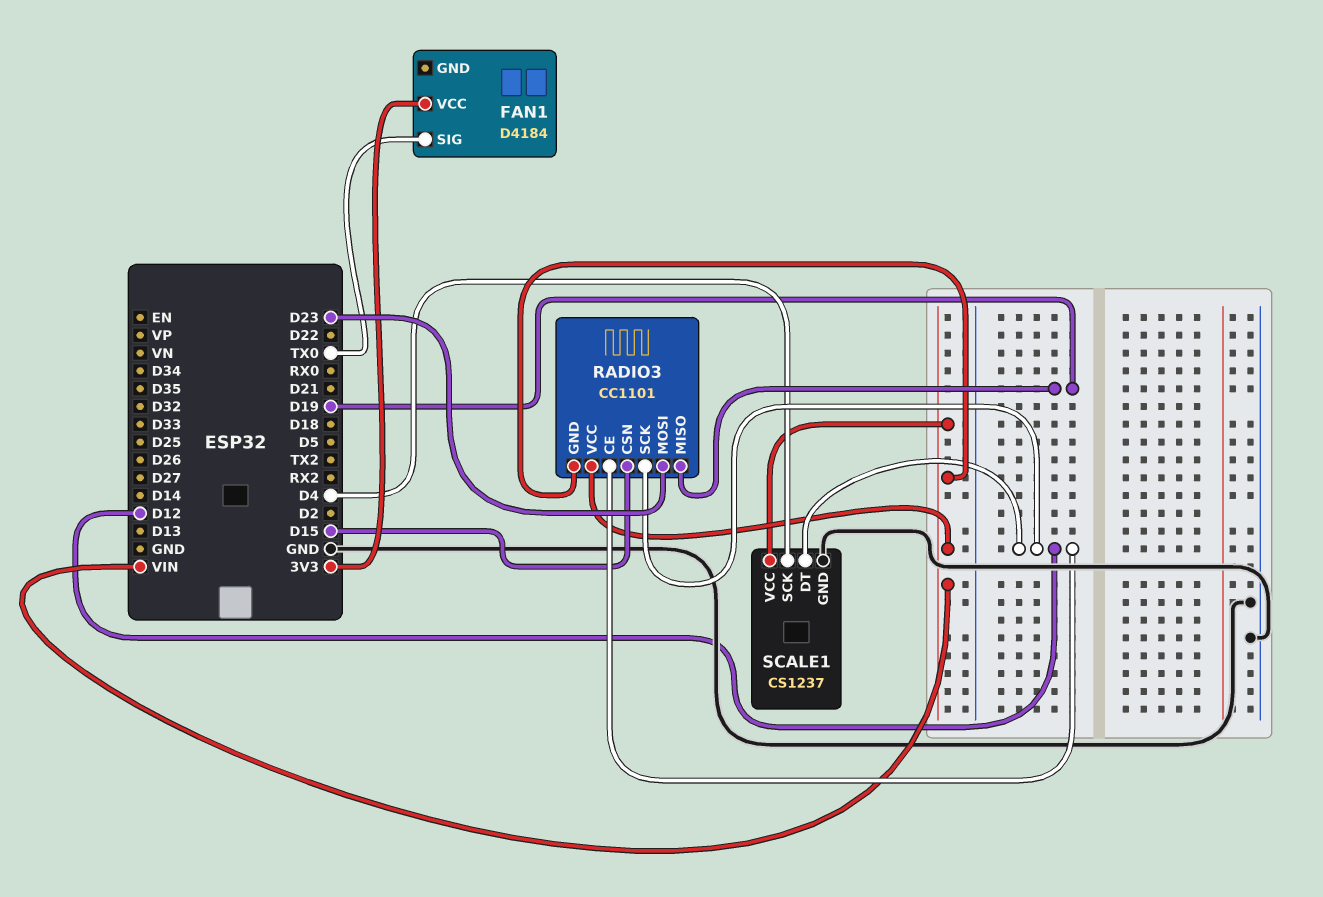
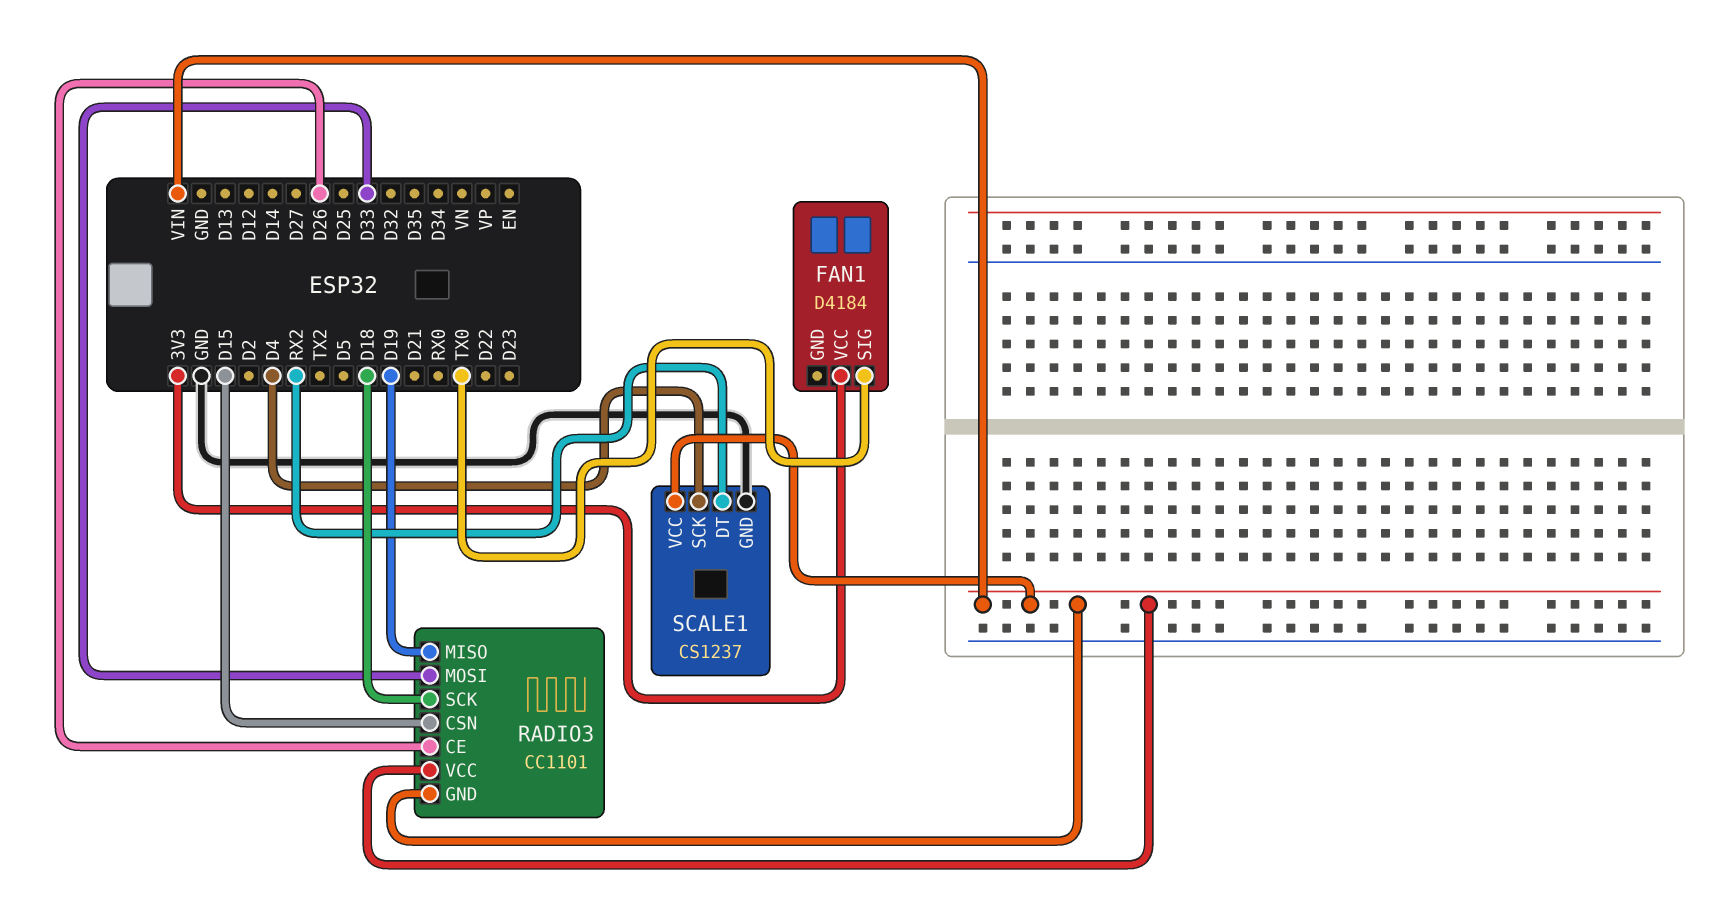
RADIO3 pin CE: D12 -> D26
RADIO3 pin MOSI: D23 -> D33
RADIO3 pin SCK: D12 -> D18
SCALE1 pin DT: D12 -> RX2

